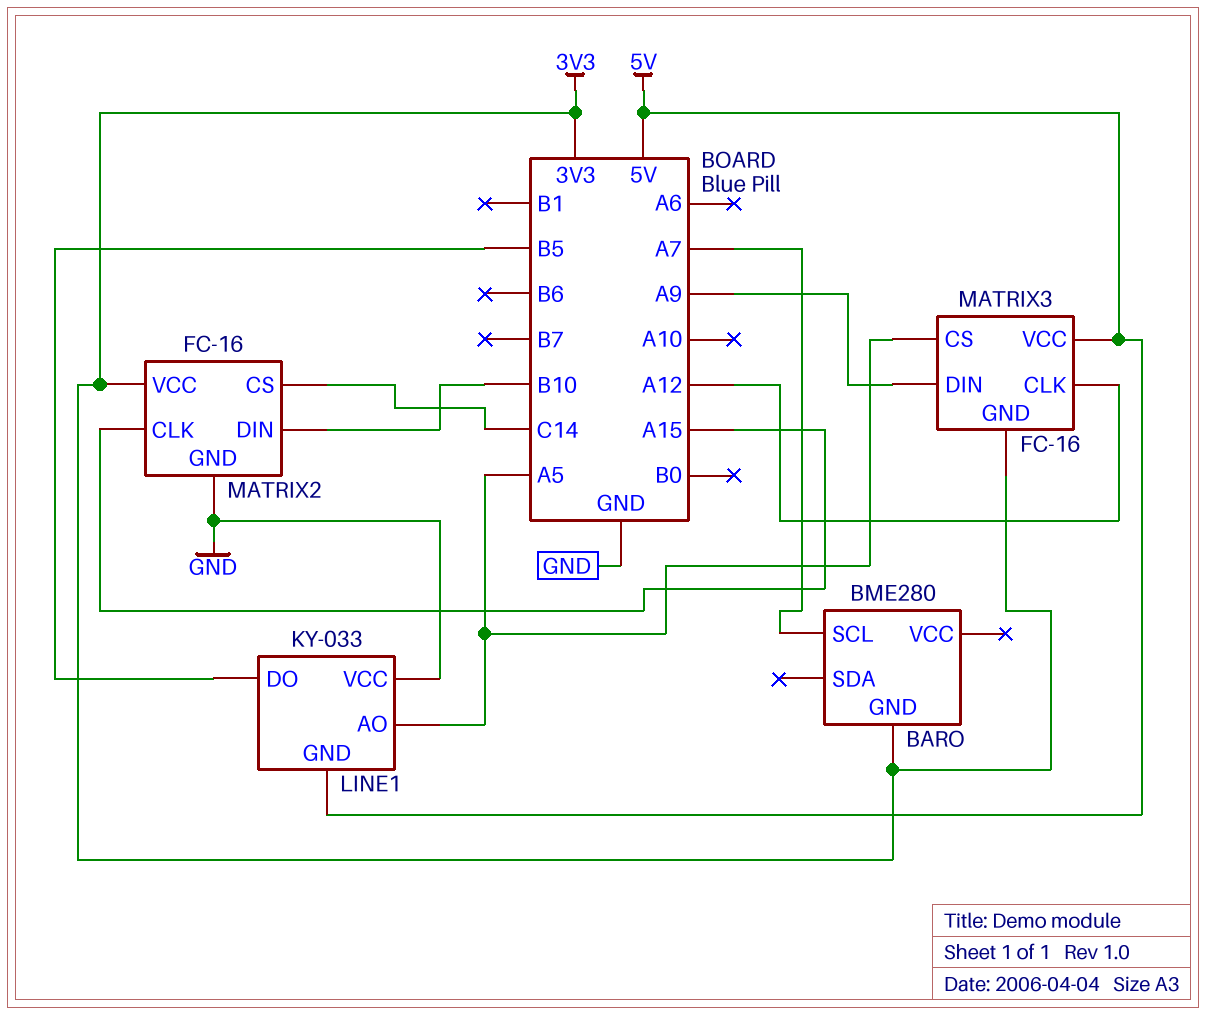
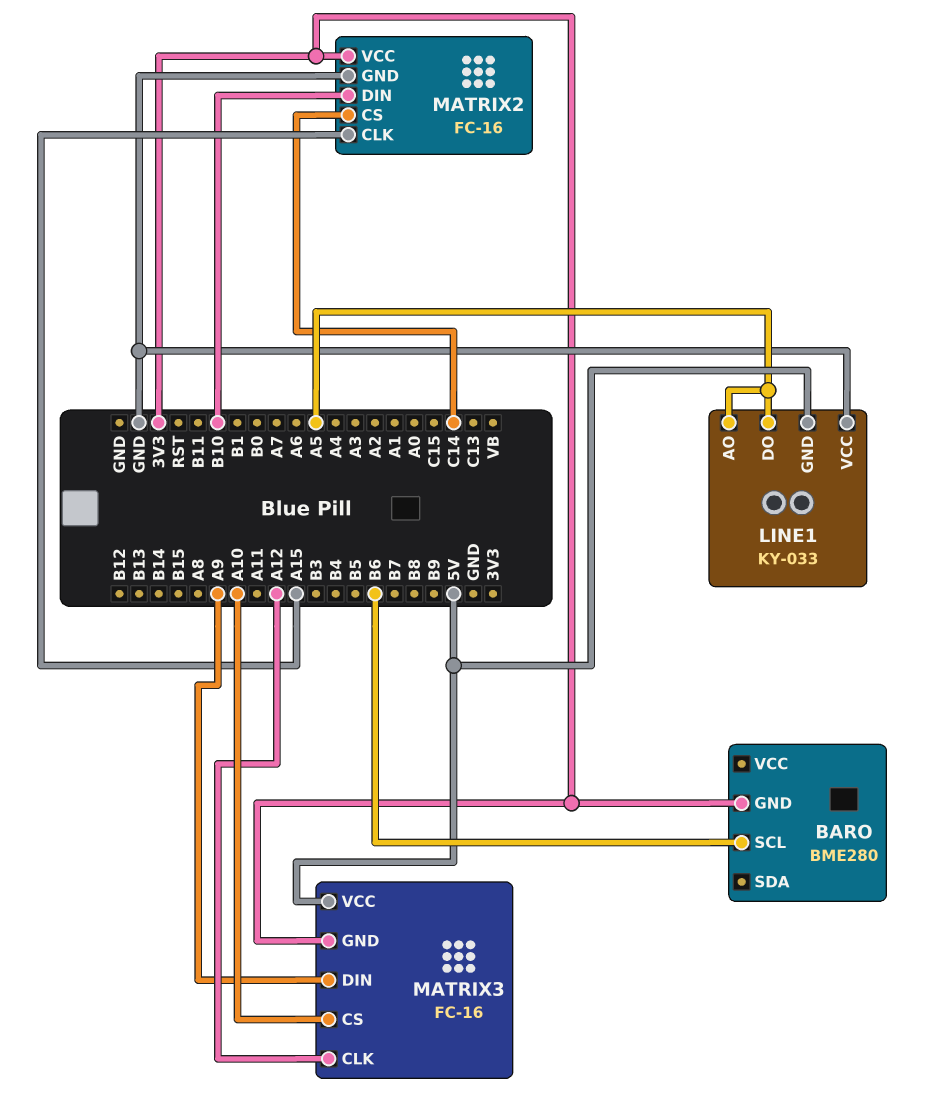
BARO pin SCL: A7 -> B6
LINE1 pin DO: B5 -> A5
MATRIX3 pin CS: A5 -> A10

